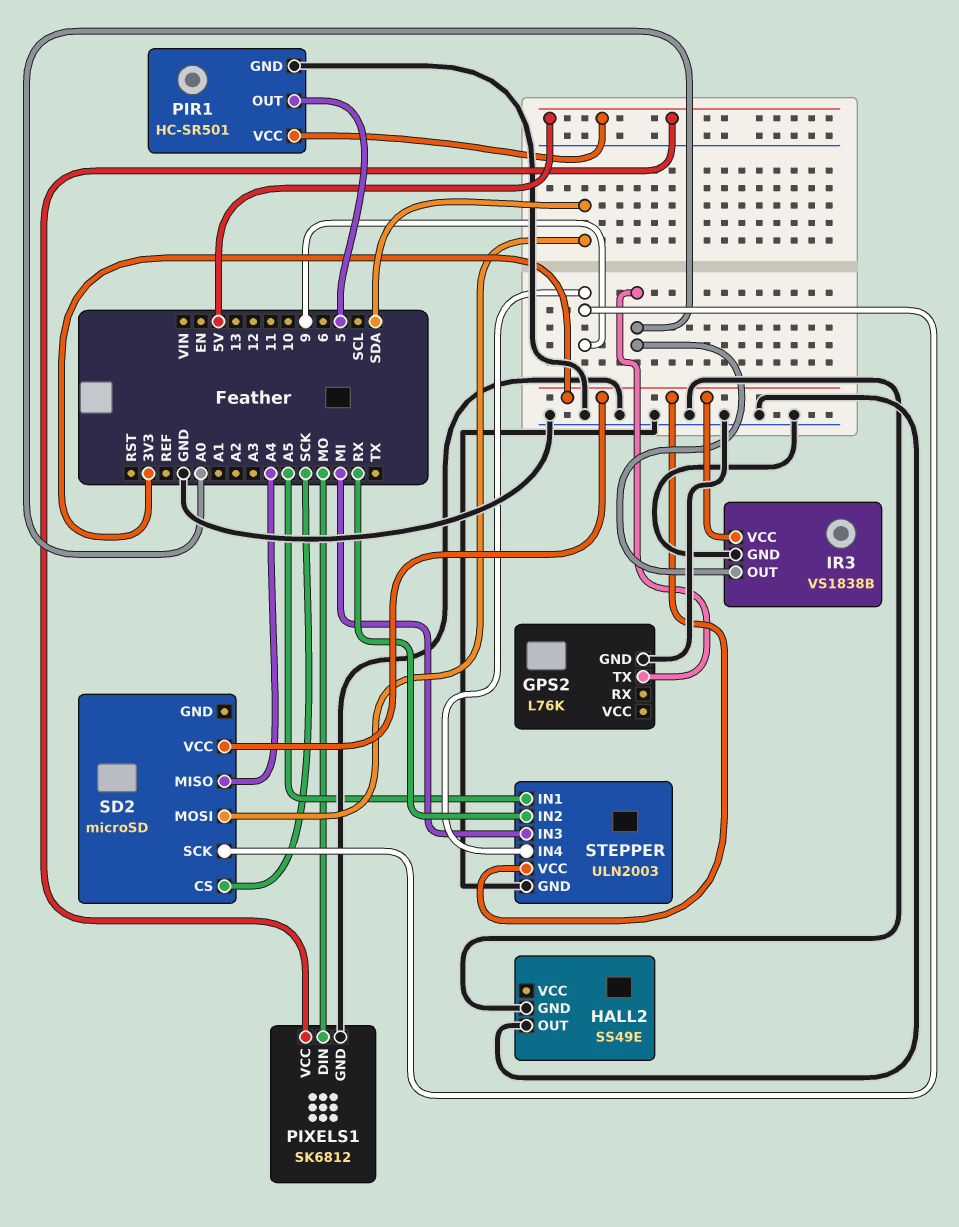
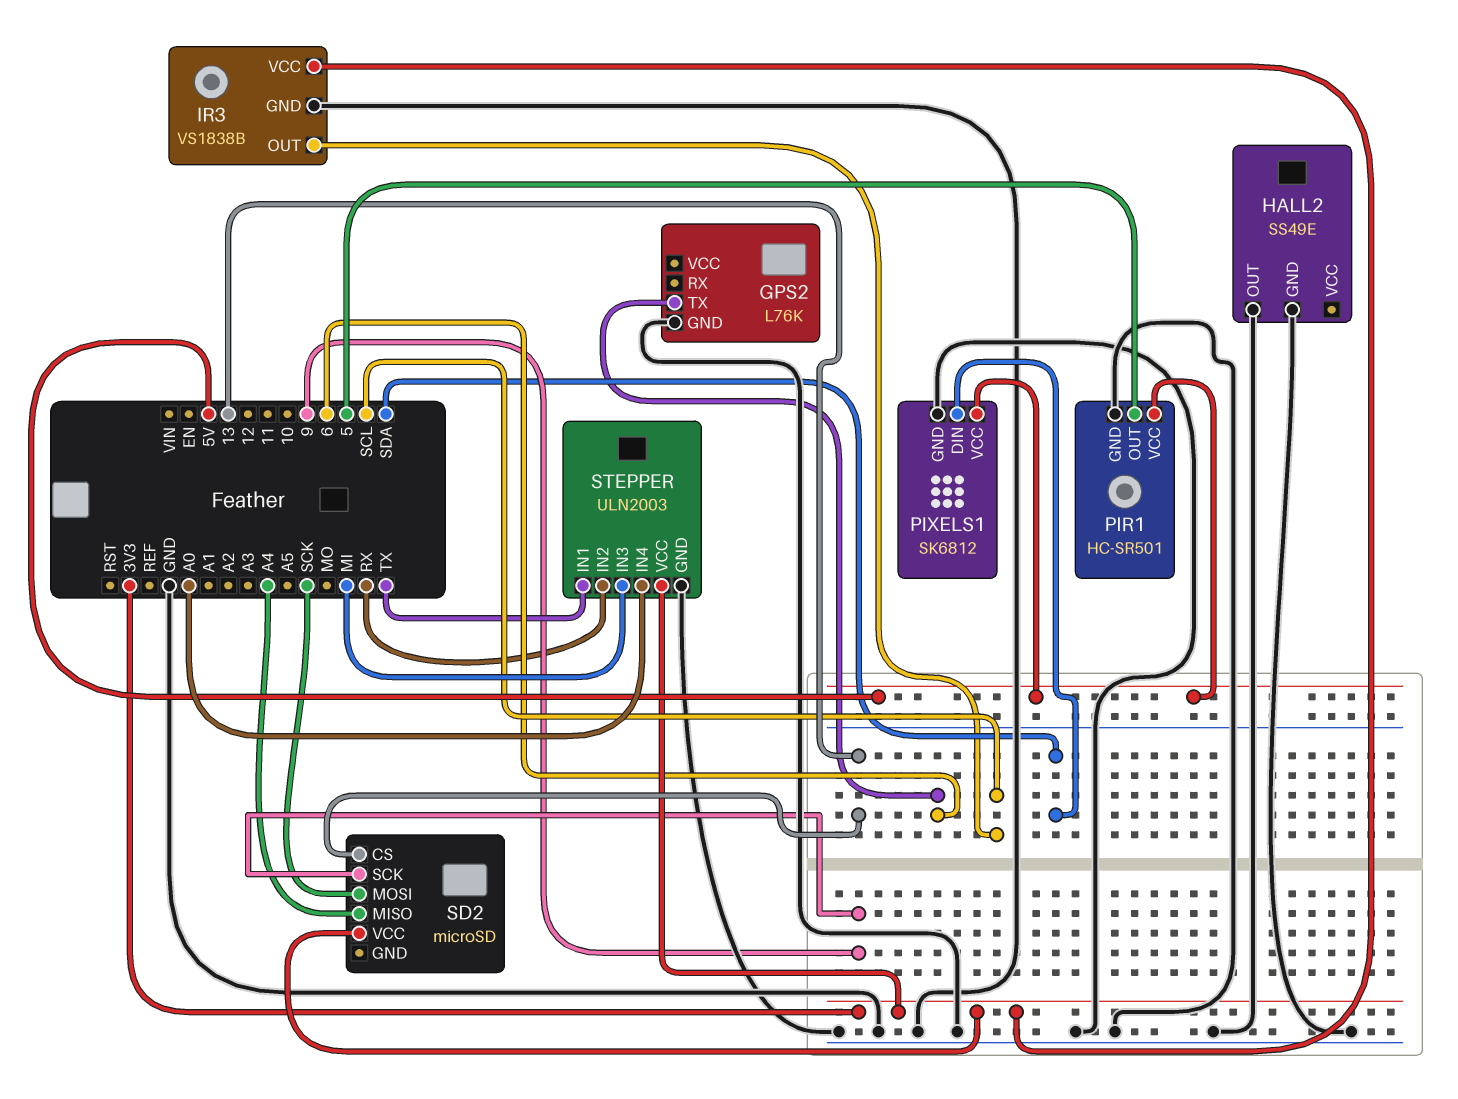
GPS2 pin TX: A0 -> 6
IR3 pin OUT: A0 -> SCL
PIXELS1 pin DIN: MO -> SDA
SD2 pin CS: SCK -> 13
SD2 pin MOSI: SDA -> SCK
STEPPER pin IN1: A5 -> TX
STEPPER pin IN4: 9 -> A0

